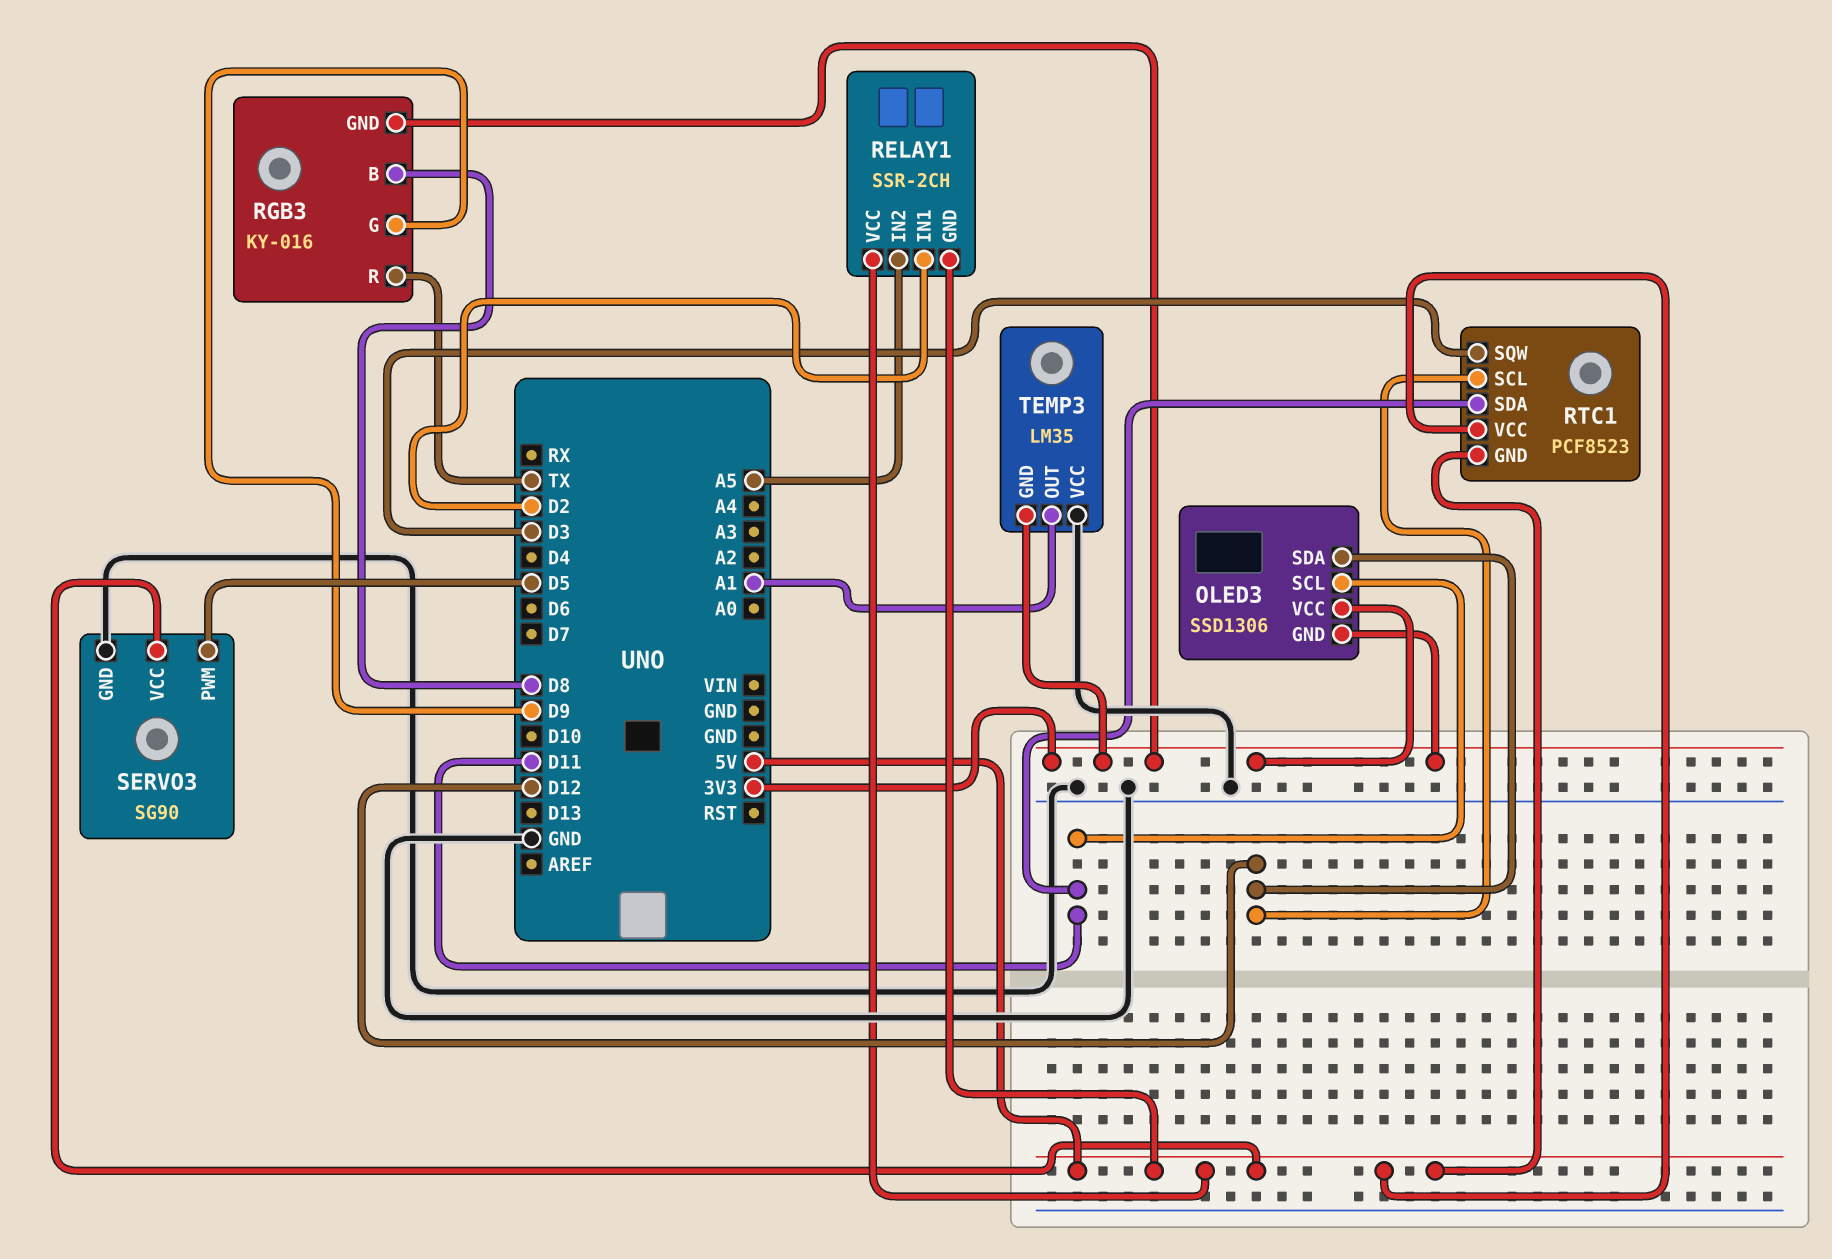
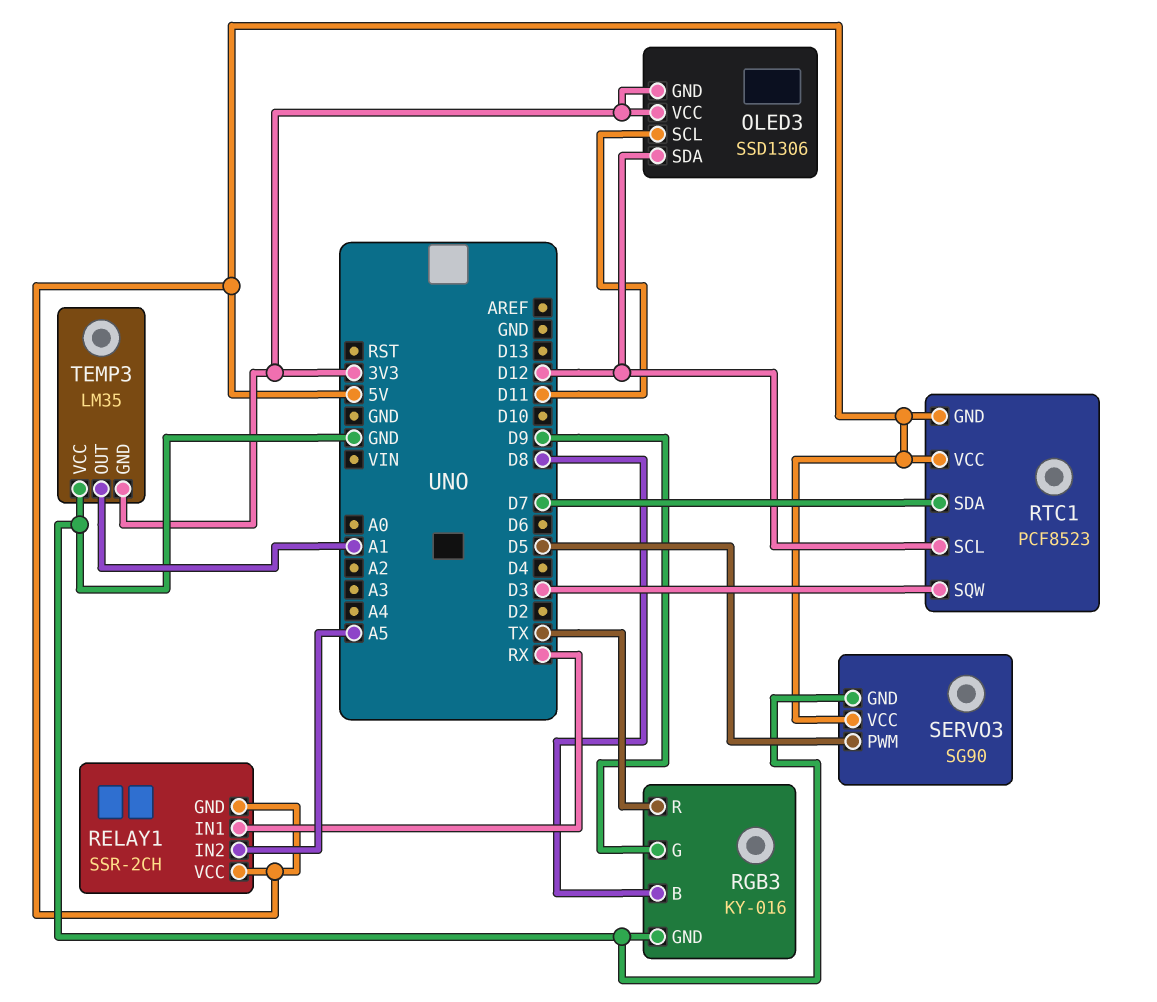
RELAY1 pin IN1: D2 -> RX
RGB3 pin GND: 3V3 -> GND
RTC1 pin SDA: D11 -> D7

